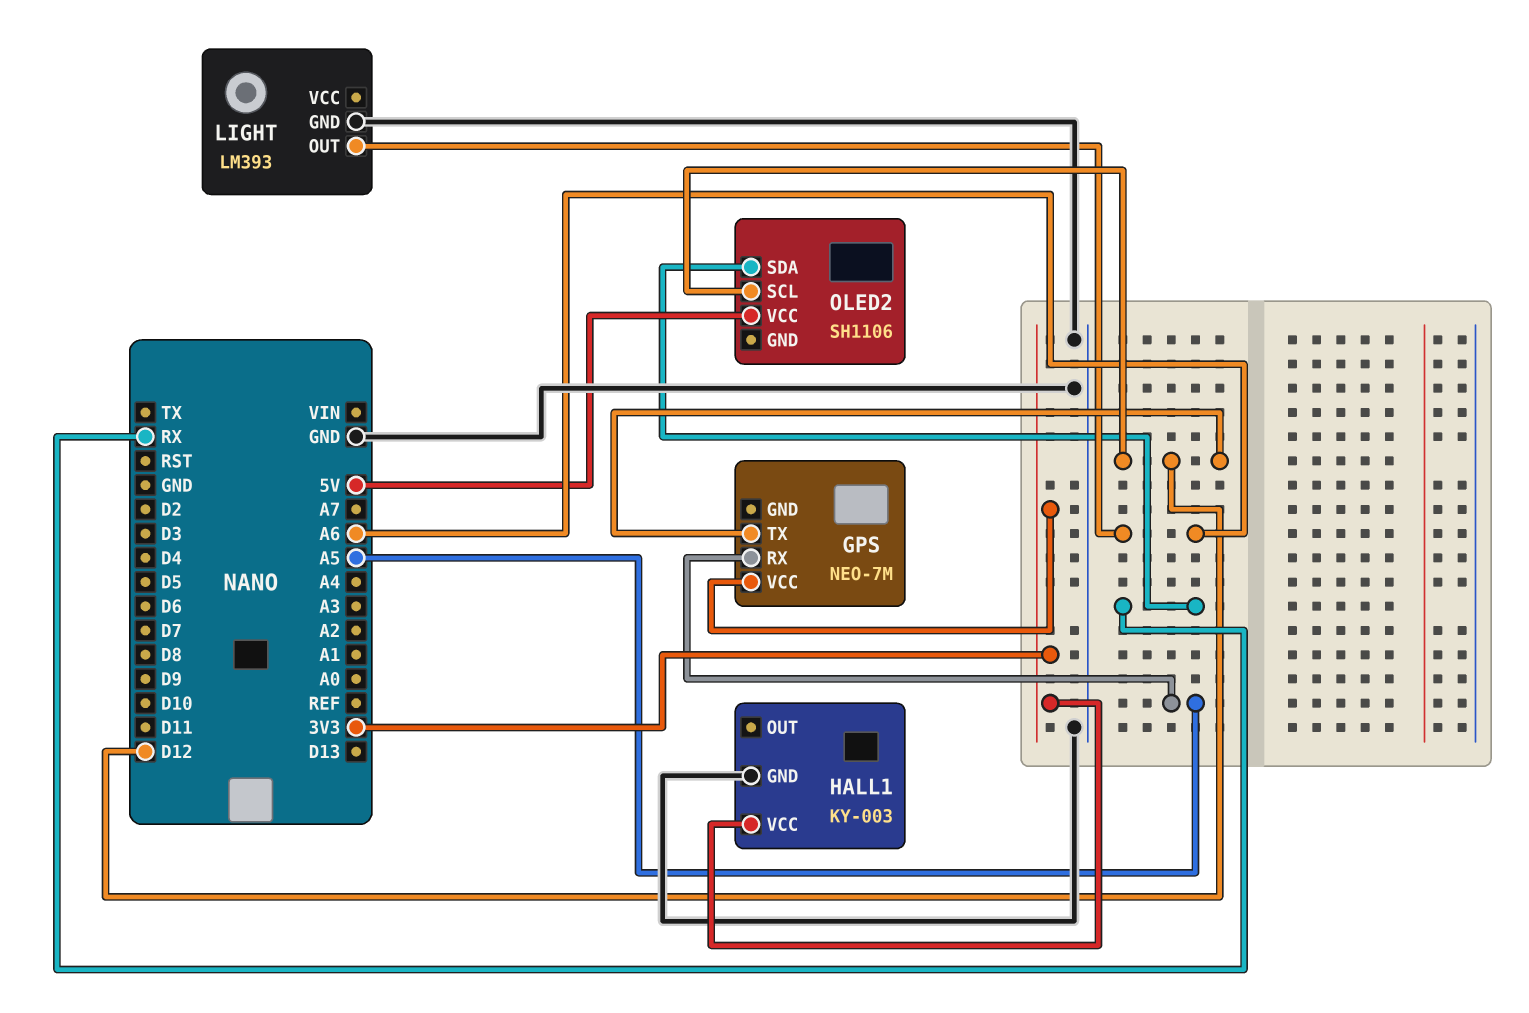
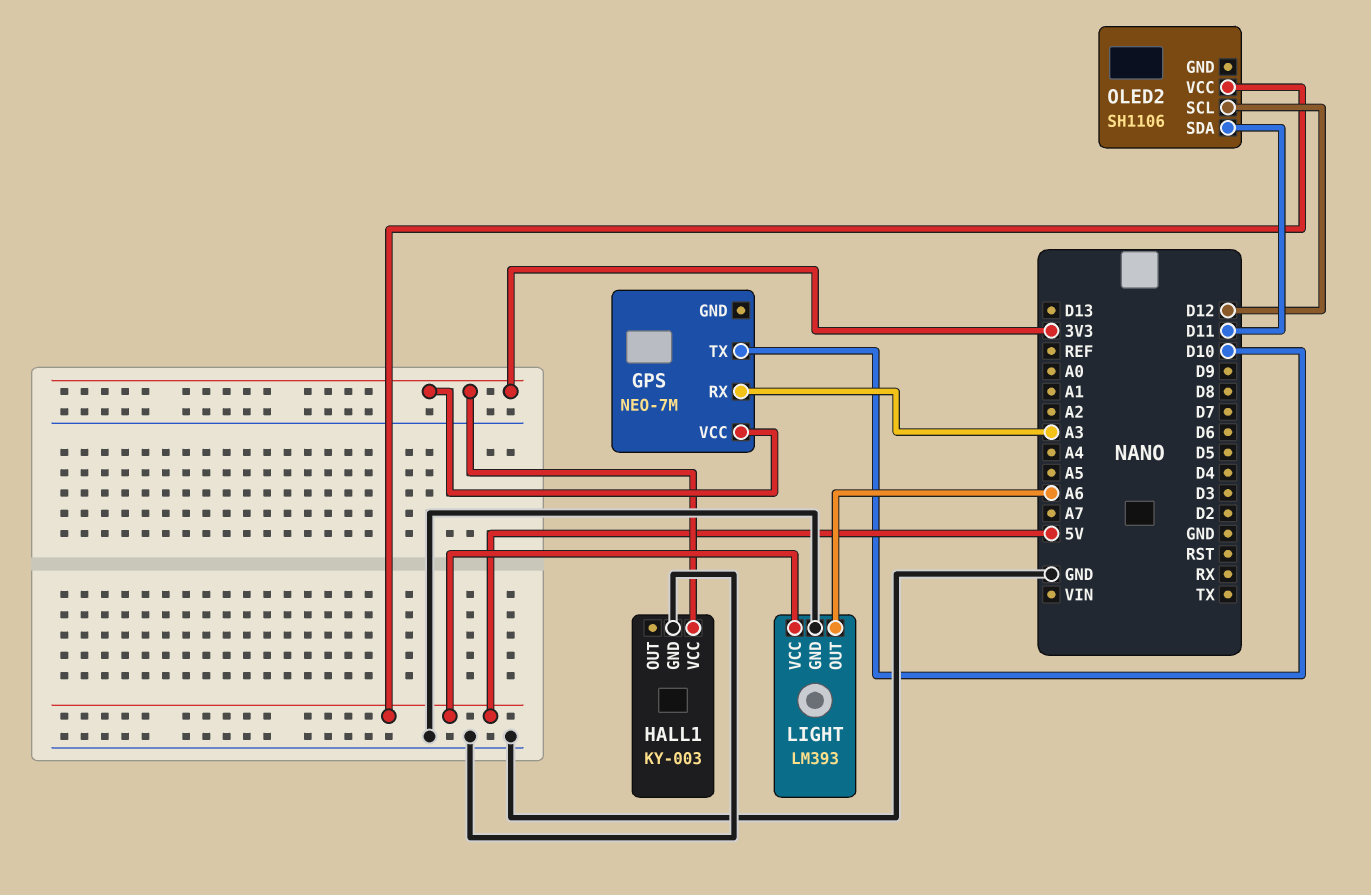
GPS pin RX: A5 -> A3
GPS pin TX: D12 -> D10
LIGHT pin VCC: none -> 5V
OLED2 pin SDA: RX -> D11

